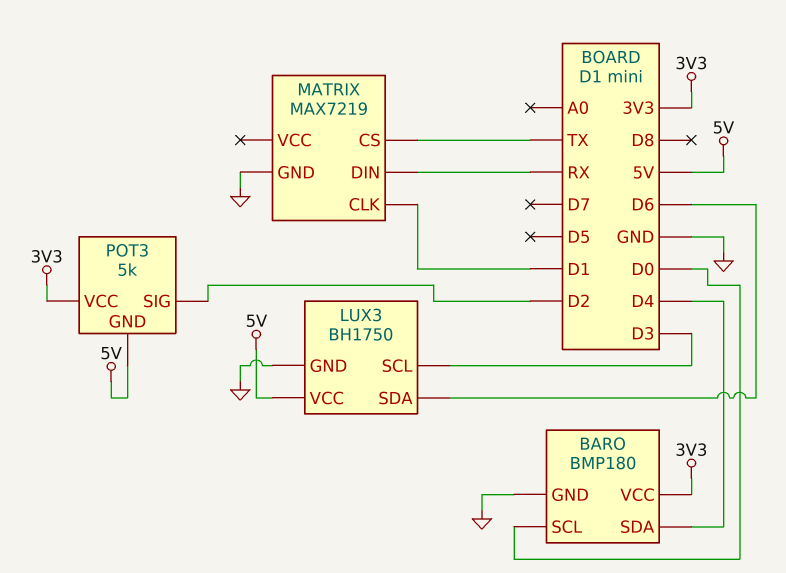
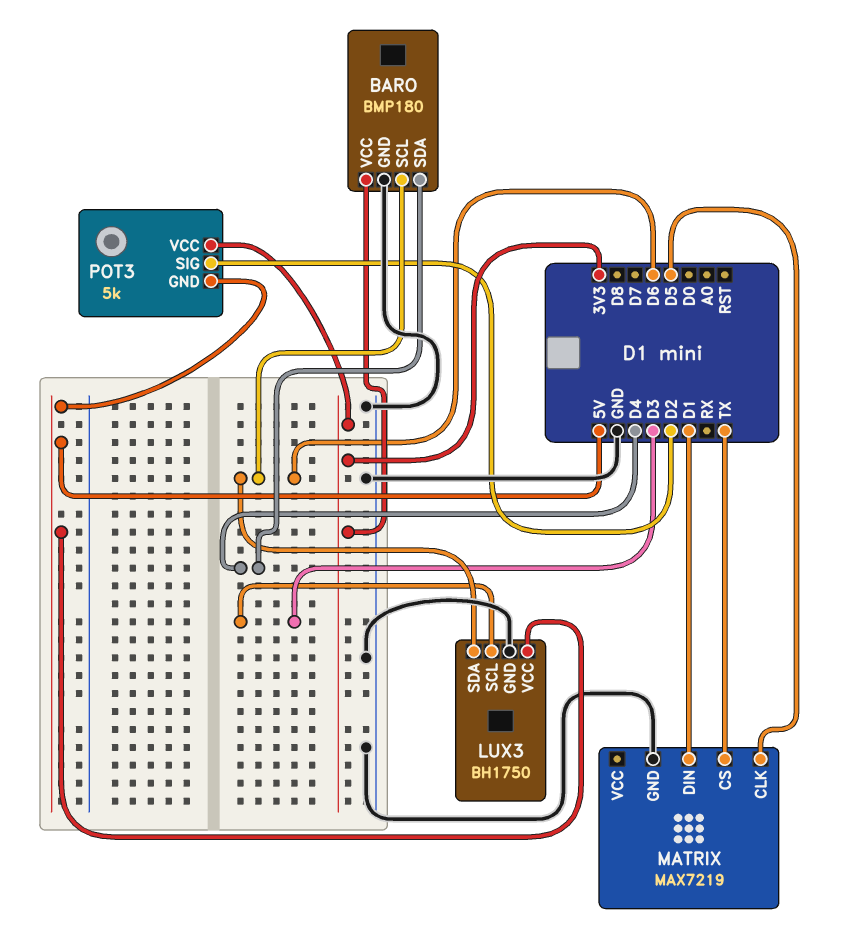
BARO pin SCL: D0 -> D6
MATRIX pin CLK: D1 -> D5
MATRIX pin DIN: RX -> D1

